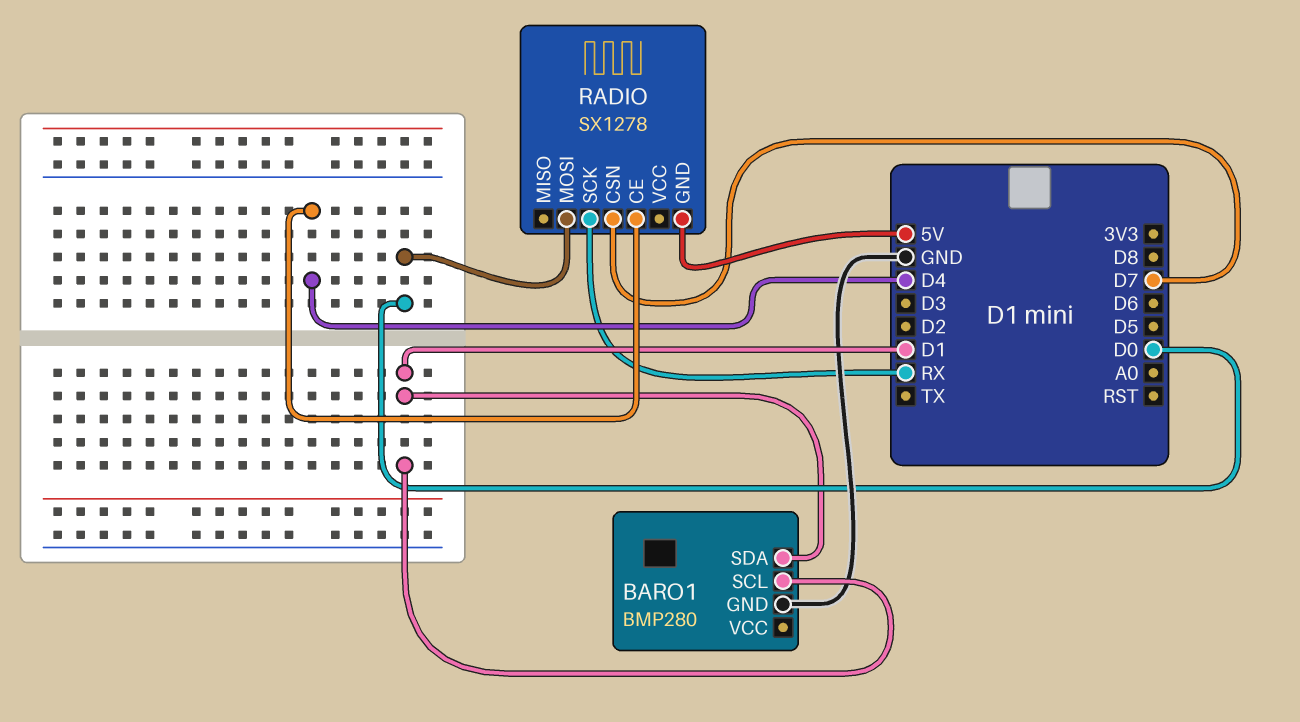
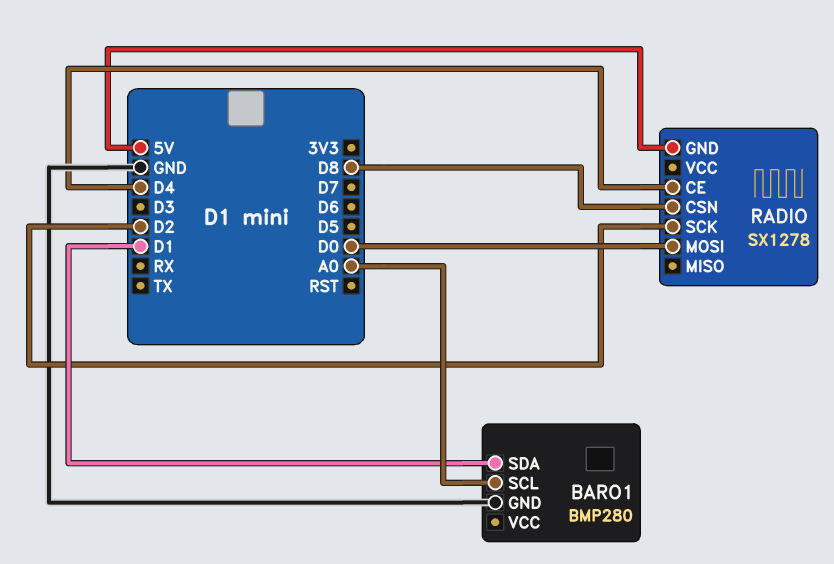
BARO1 pin SCL: D1 -> A0
RADIO pin CSN: D7 -> D8
RADIO pin SCK: RX -> D2

